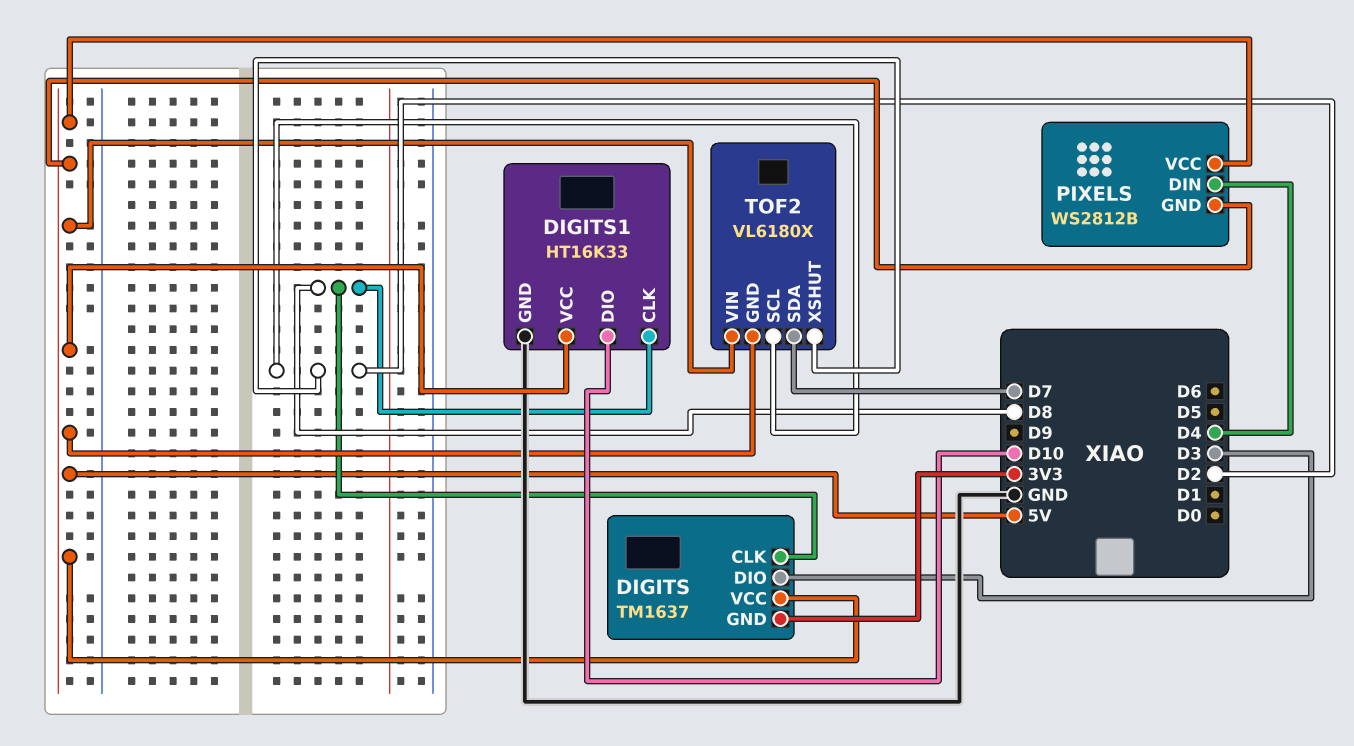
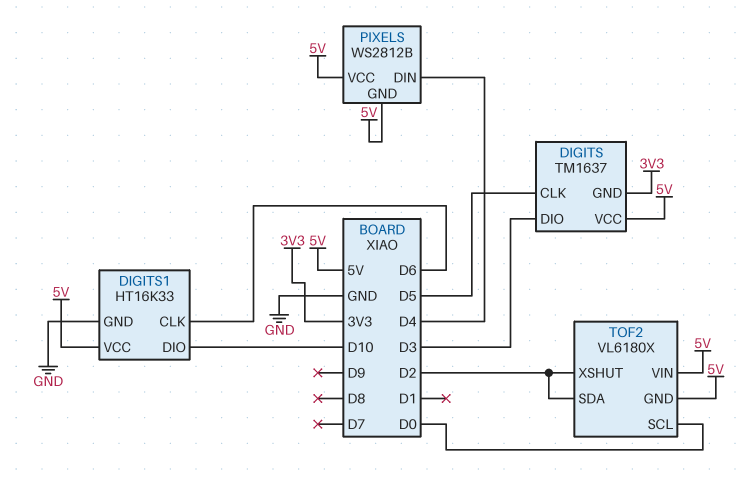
DIGITS pin CLK: D8 -> D5
DIGITS1 pin CLK: D8 -> D6
TOF2 pin SCL: D2 -> D0
TOF2 pin SDA: D7 -> D2

